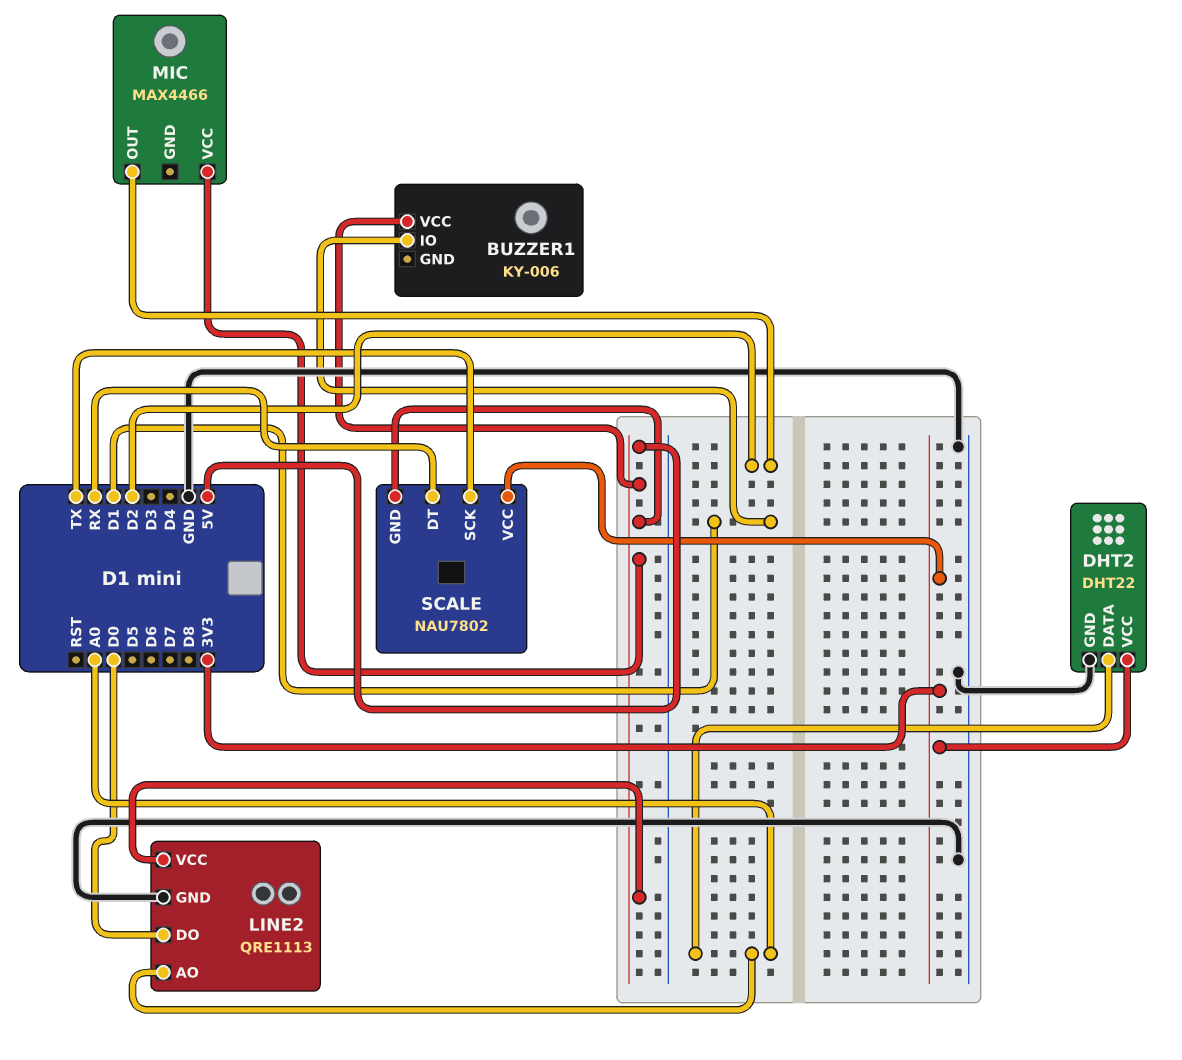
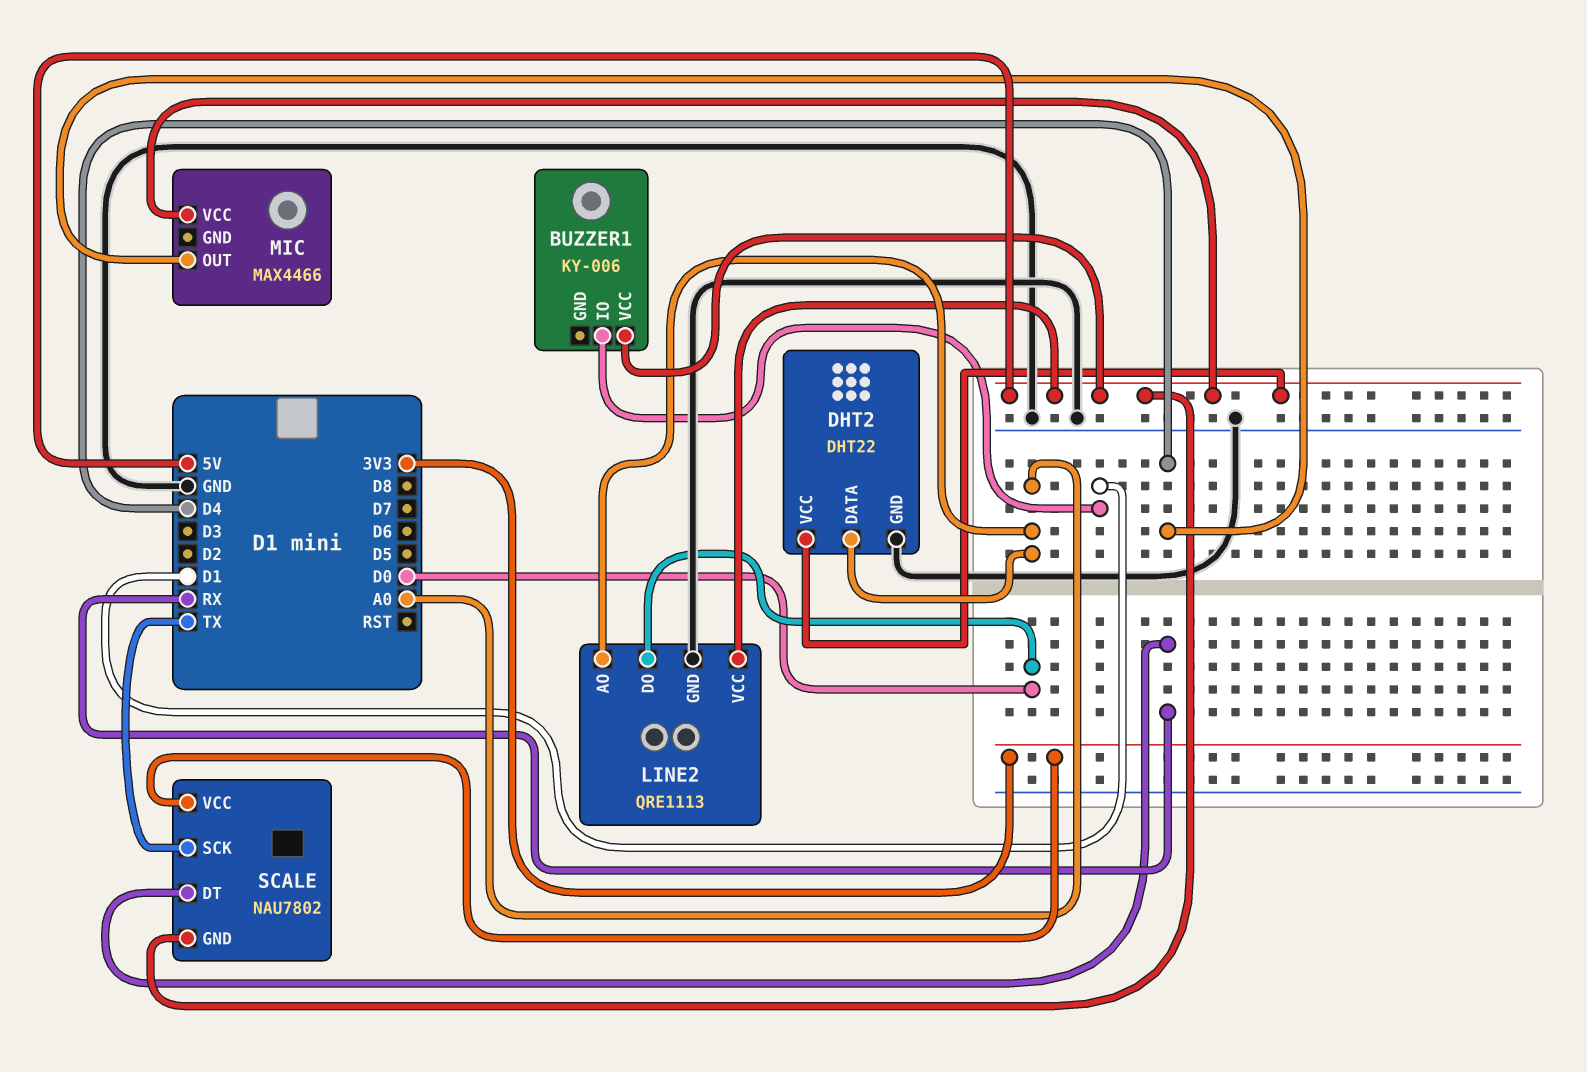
DHT2 pin VCC: 3V3 -> 5V
MIC pin OUT: D2 -> D4

